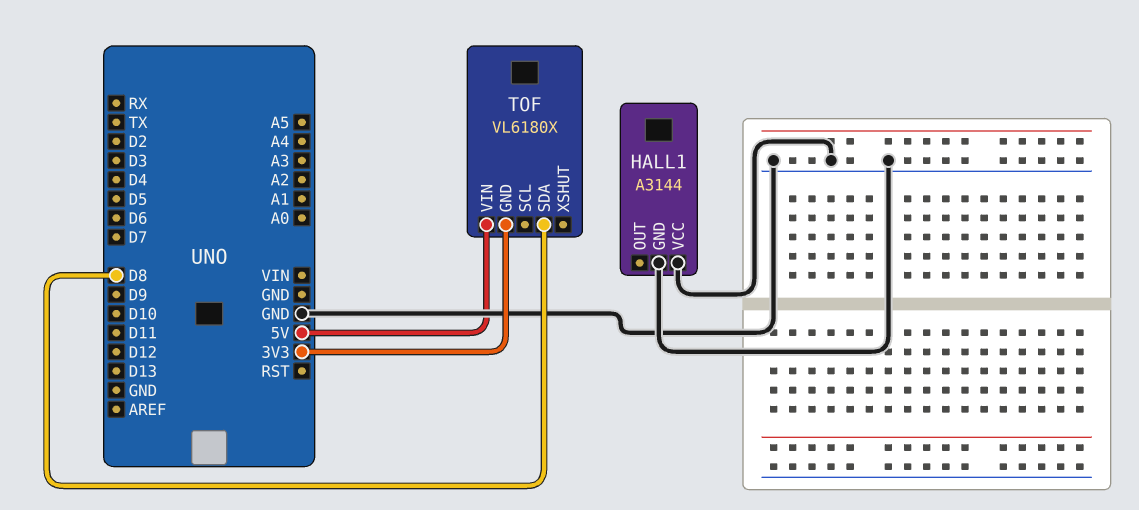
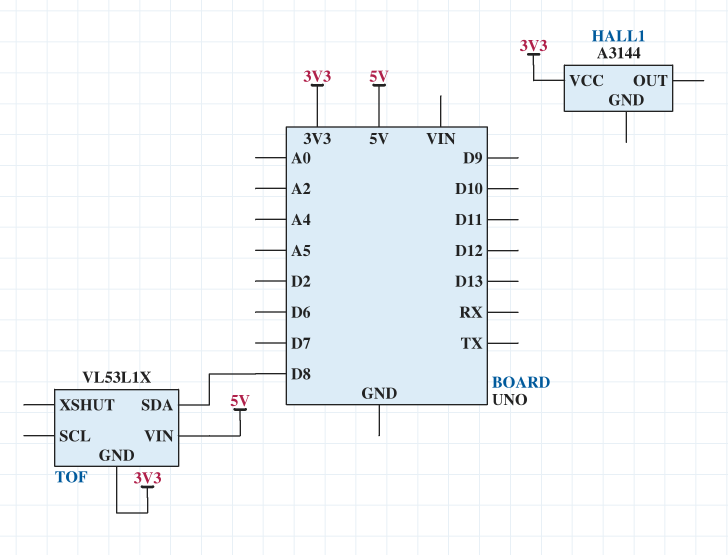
HALL1 pin GND: GND -> none
HALL1 pin VCC: GND -> 3V3
TOF: VL6180X -> VL53L1X

